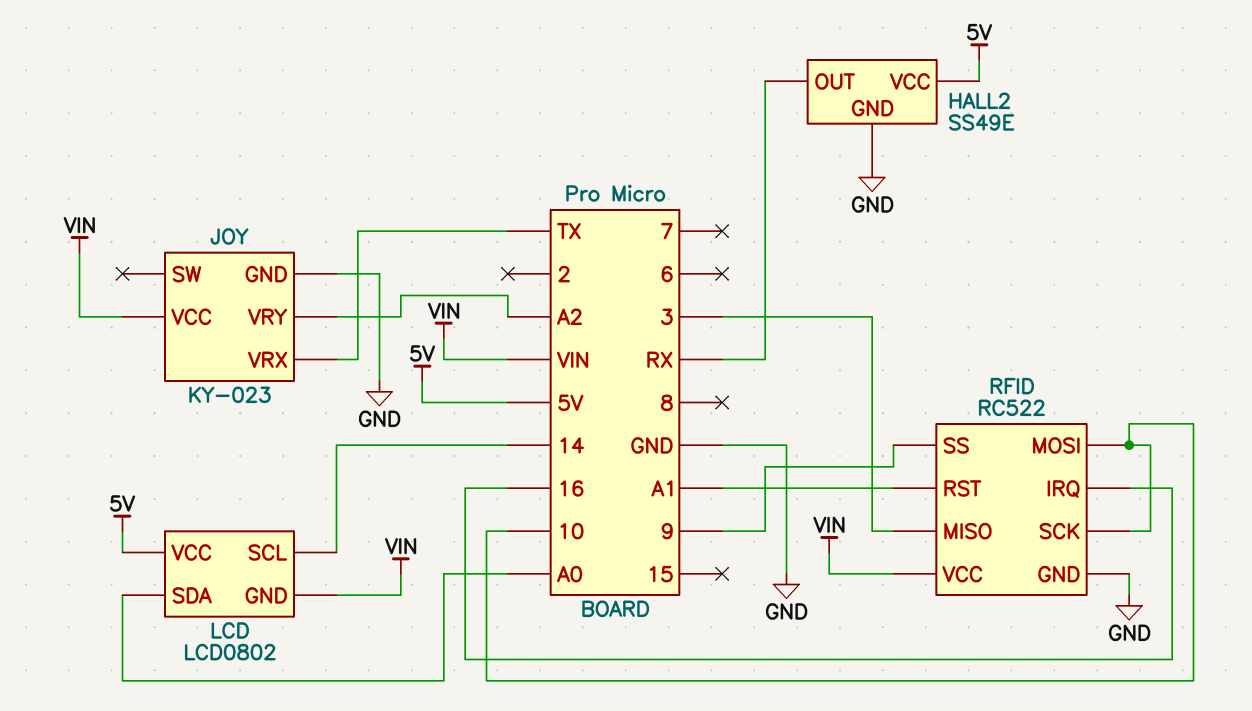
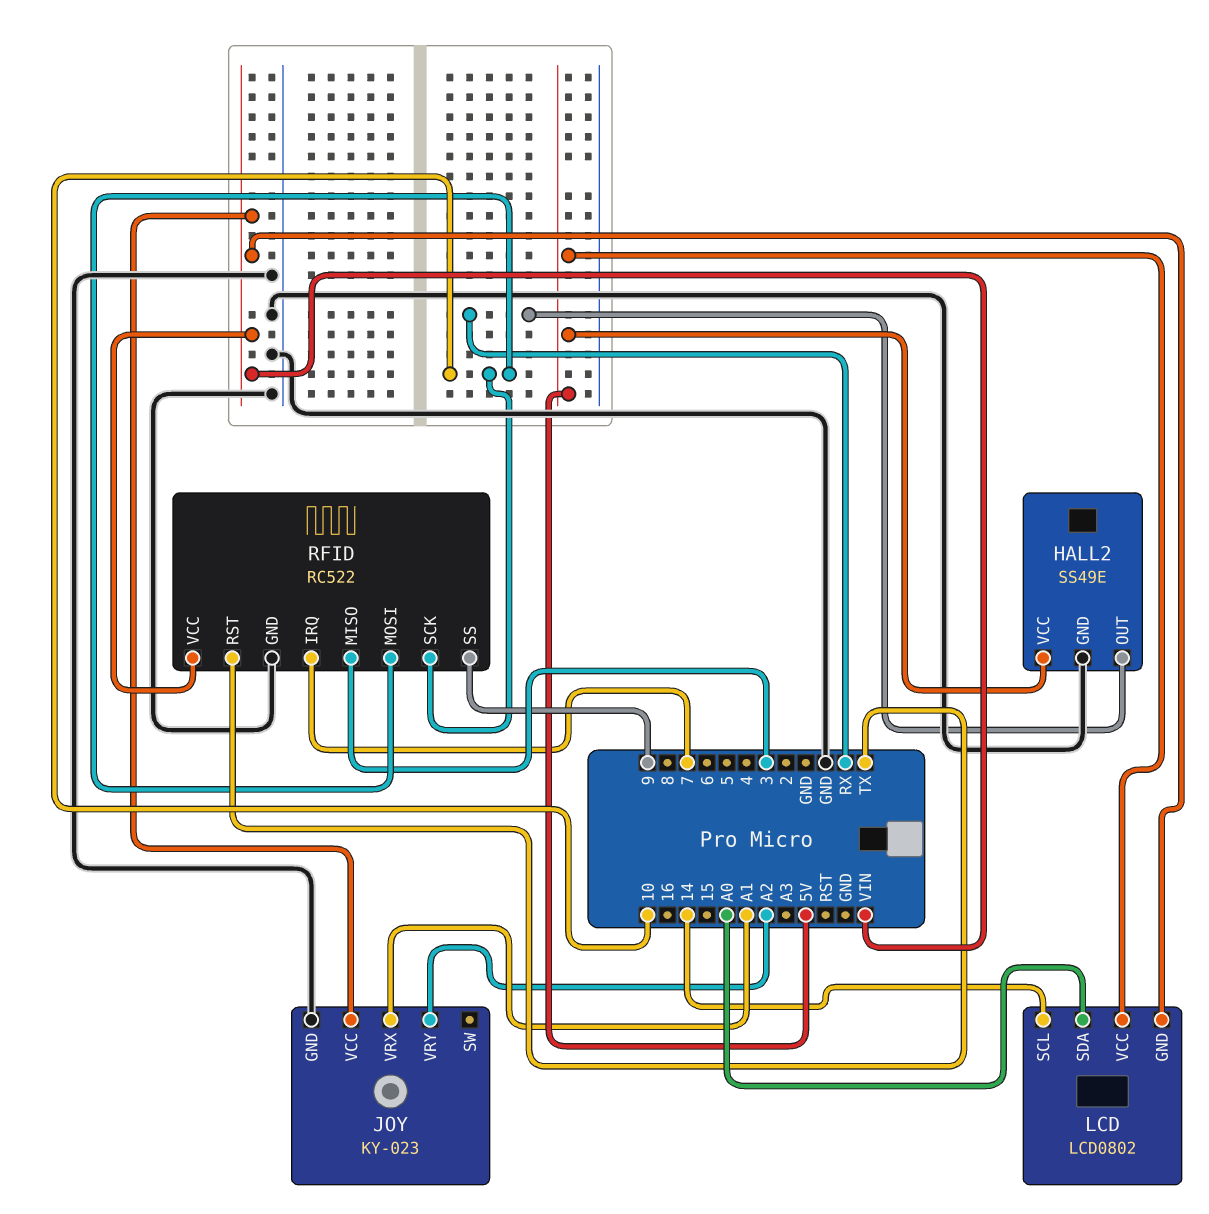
JOY pin VRX: TX -> A1
RFID pin IRQ: 16 -> 7
RFID pin RST: A1 -> TX

